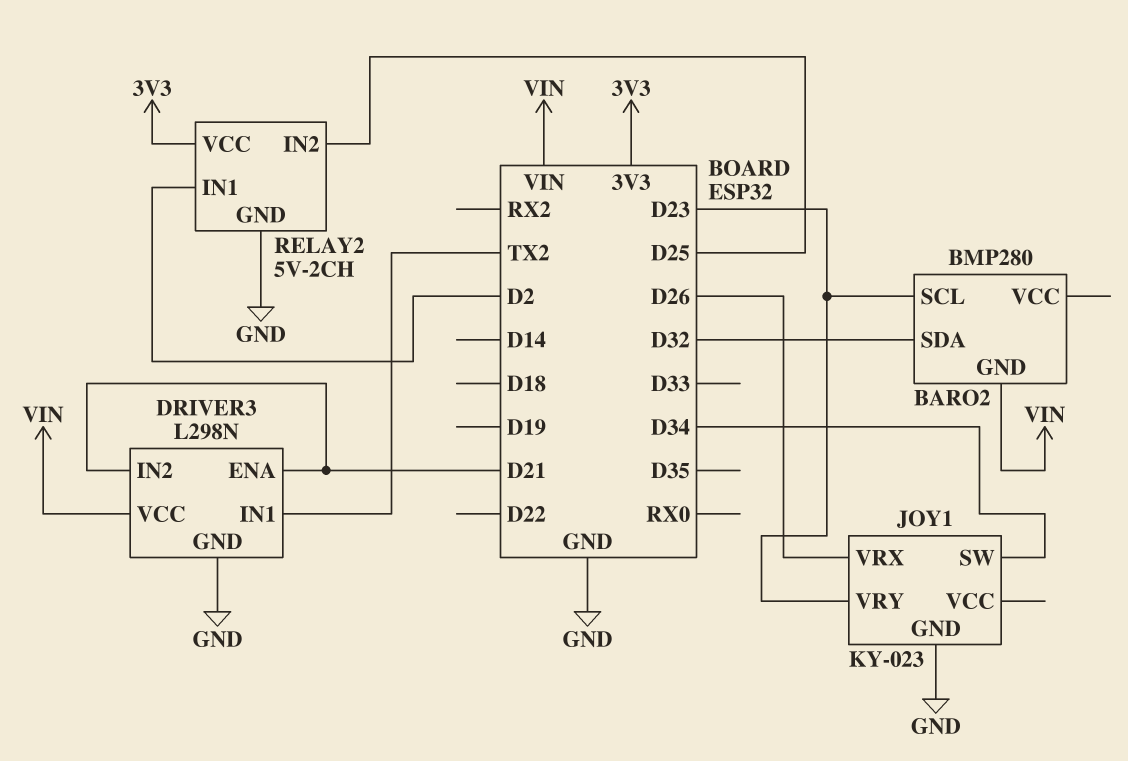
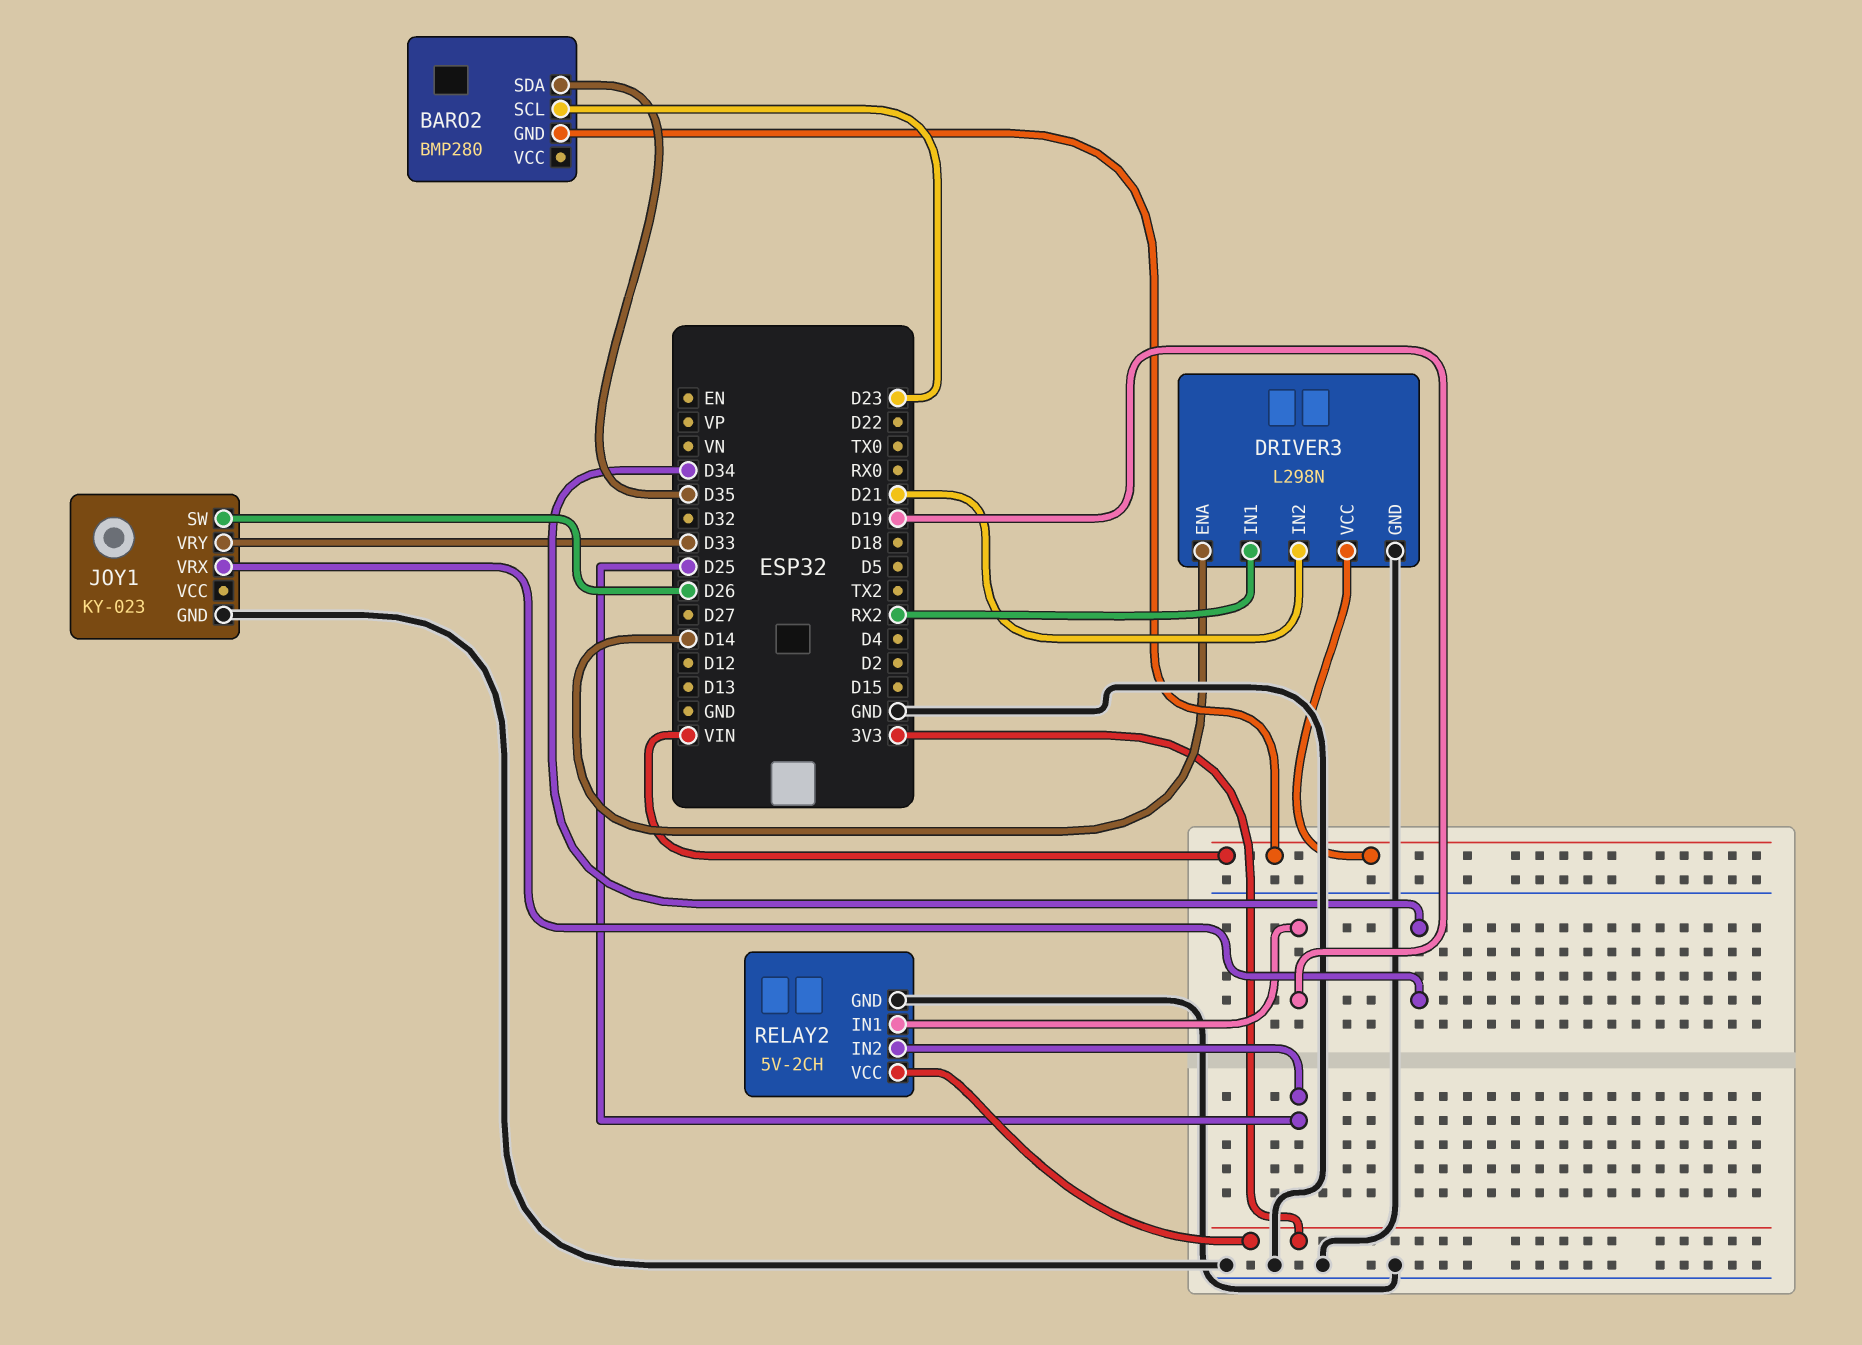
BARO2 pin SDA: D32 -> D35
DRIVER3 pin ENA: D21 -> D14
DRIVER3 pin IN1: TX2 -> RX2
JOY1 pin SW: D34 -> D26
JOY1 pin VRX: D26 -> D34
JOY1 pin VRY: D23 -> D33
RELAY2 pin IN1: D2 -> D19

